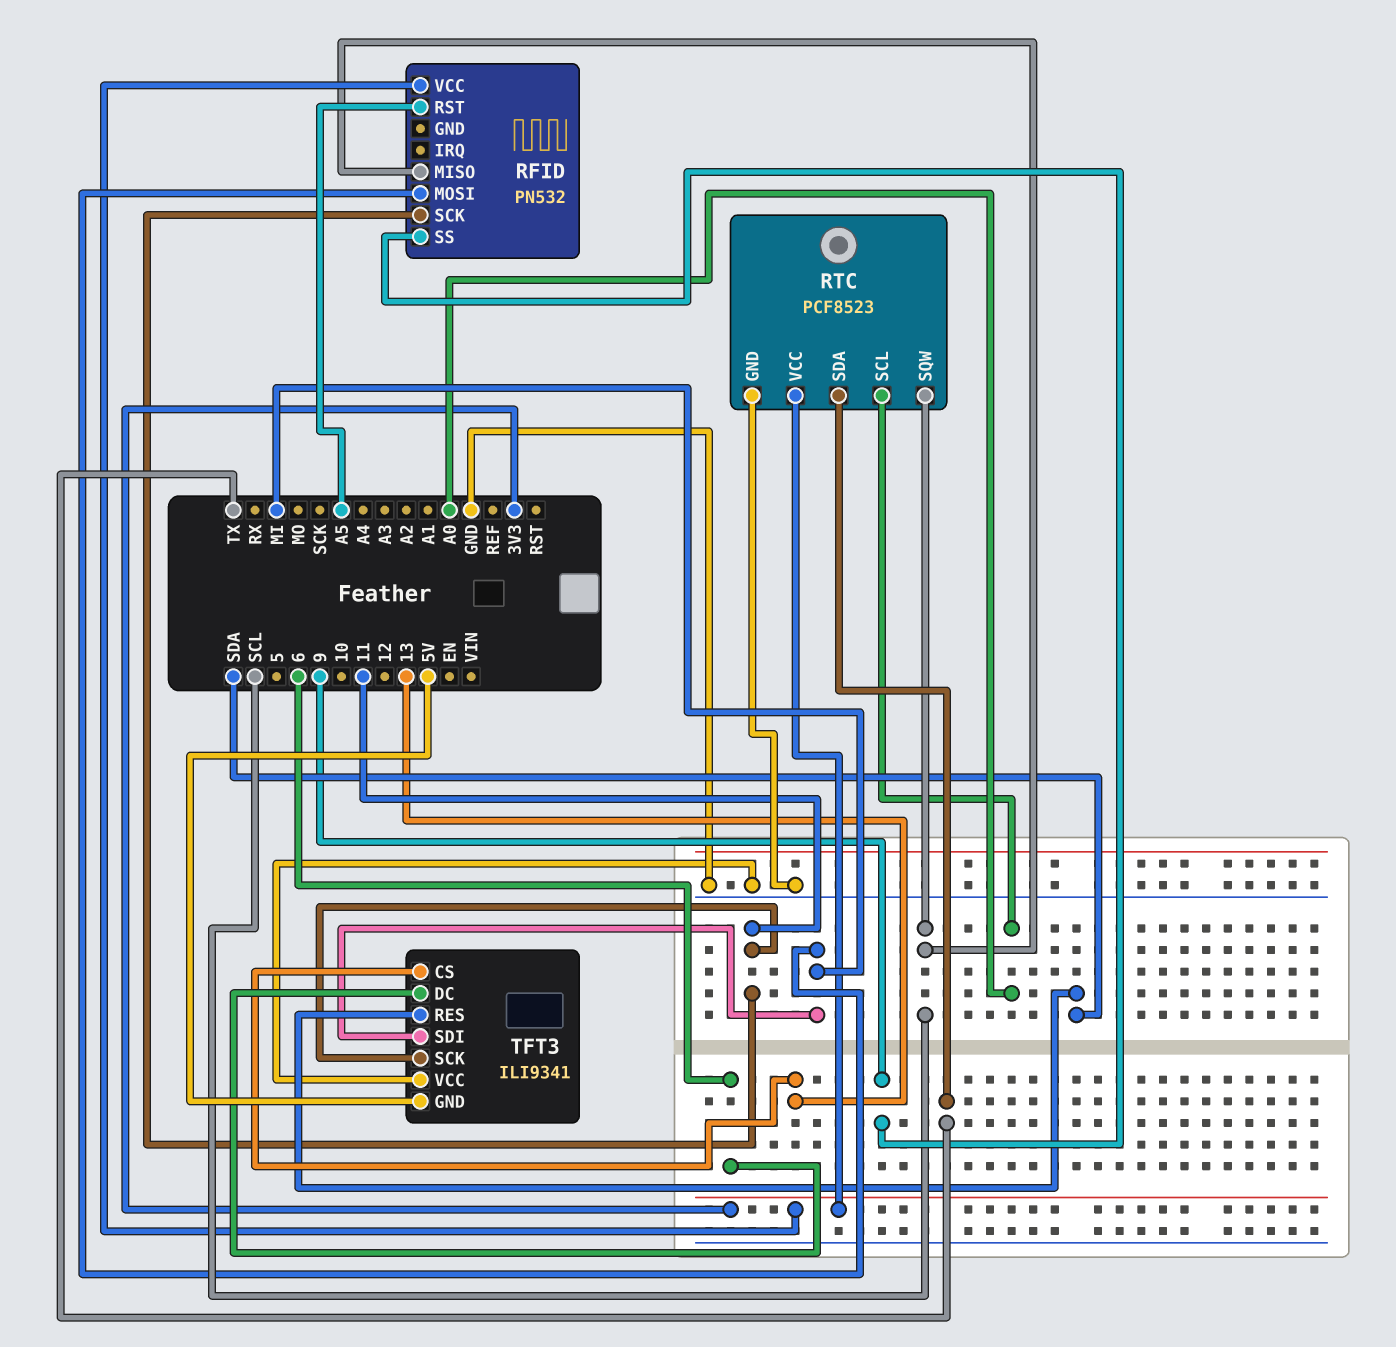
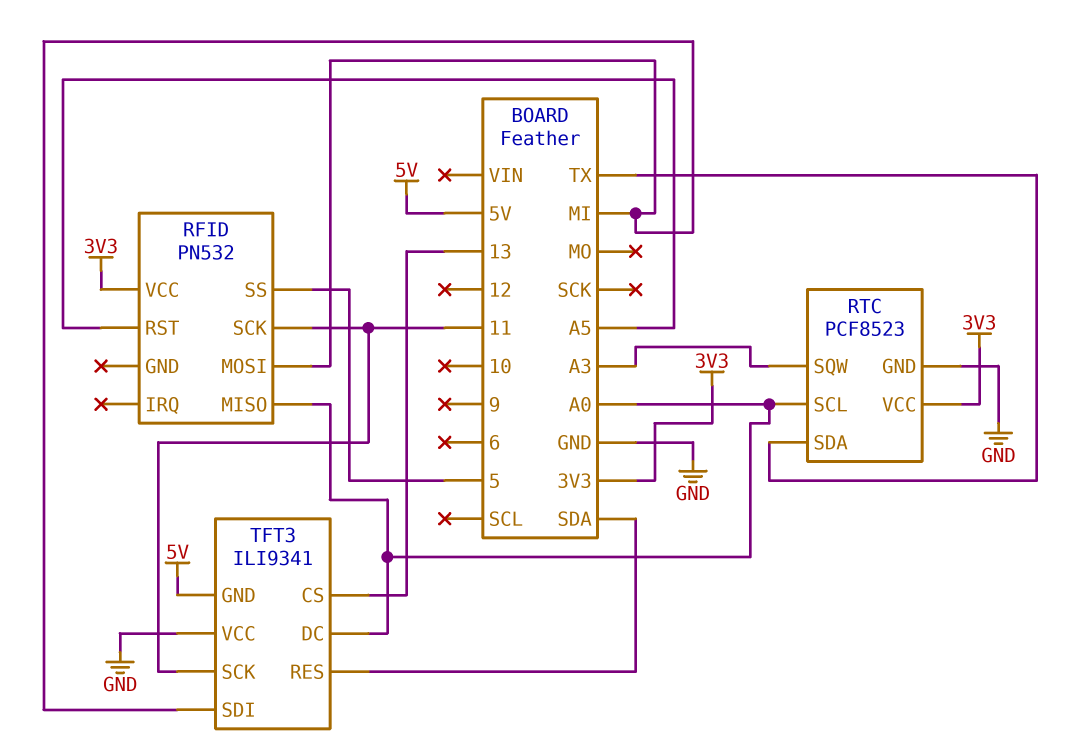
RFID pin MISO: SCL -> A0
RFID pin SS: 9 -> 5
RTC pin SQW: SCL -> A3
TFT3 pin DC: 6 -> A0

